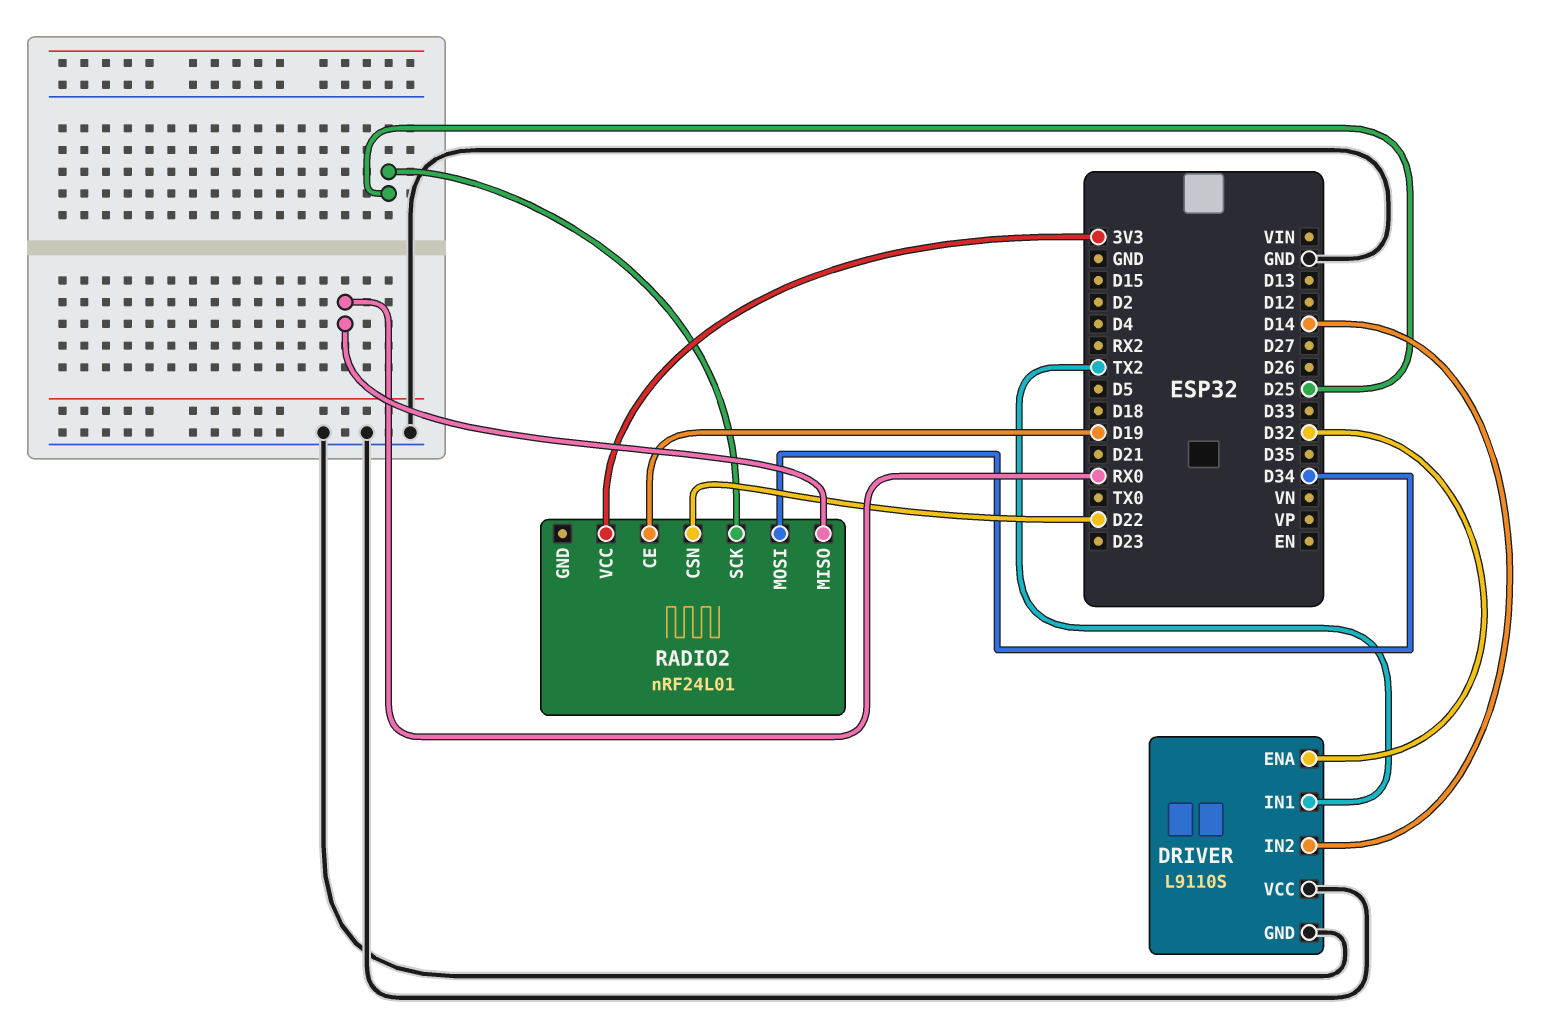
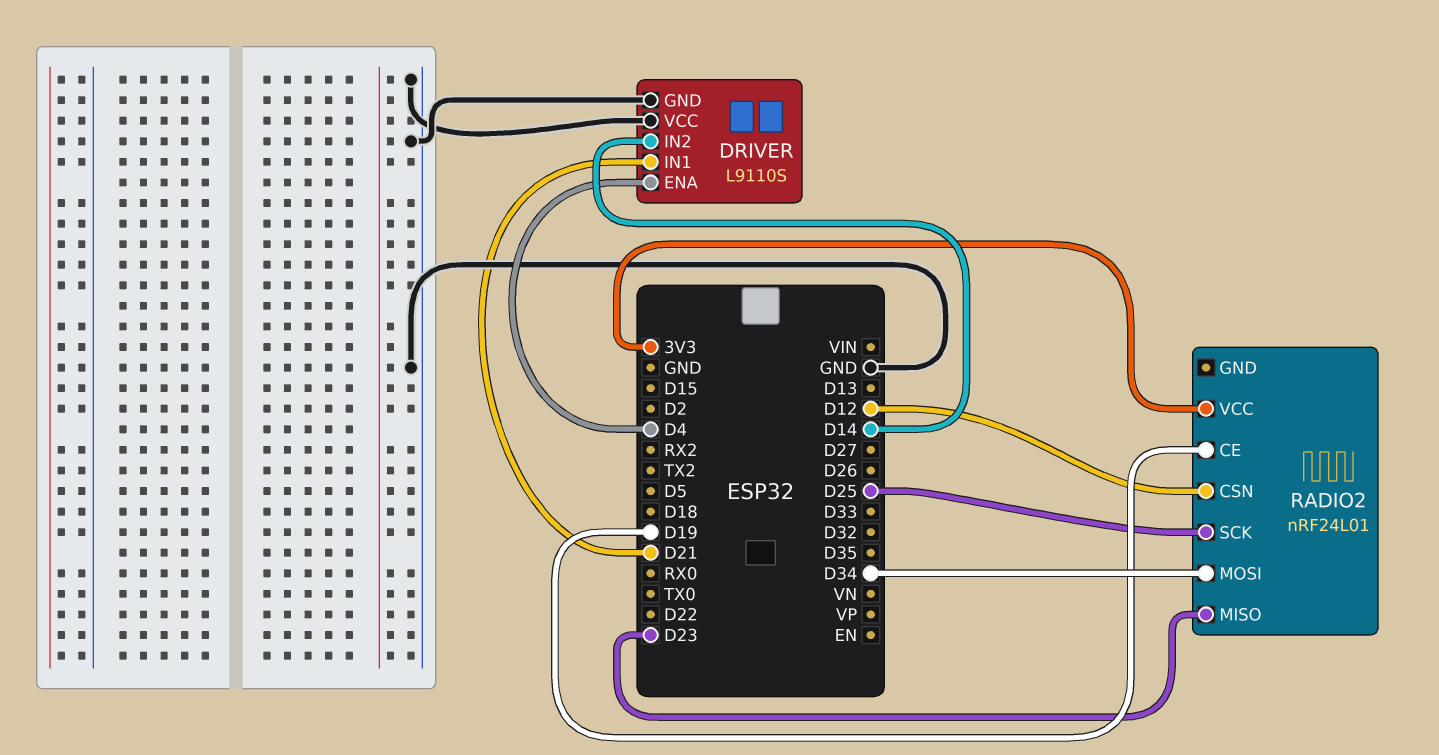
DRIVER pin ENA: D32 -> D4
DRIVER pin IN1: TX2 -> D21
RADIO2 pin CSN: D22 -> D12
RADIO2 pin MISO: RX0 -> D23

